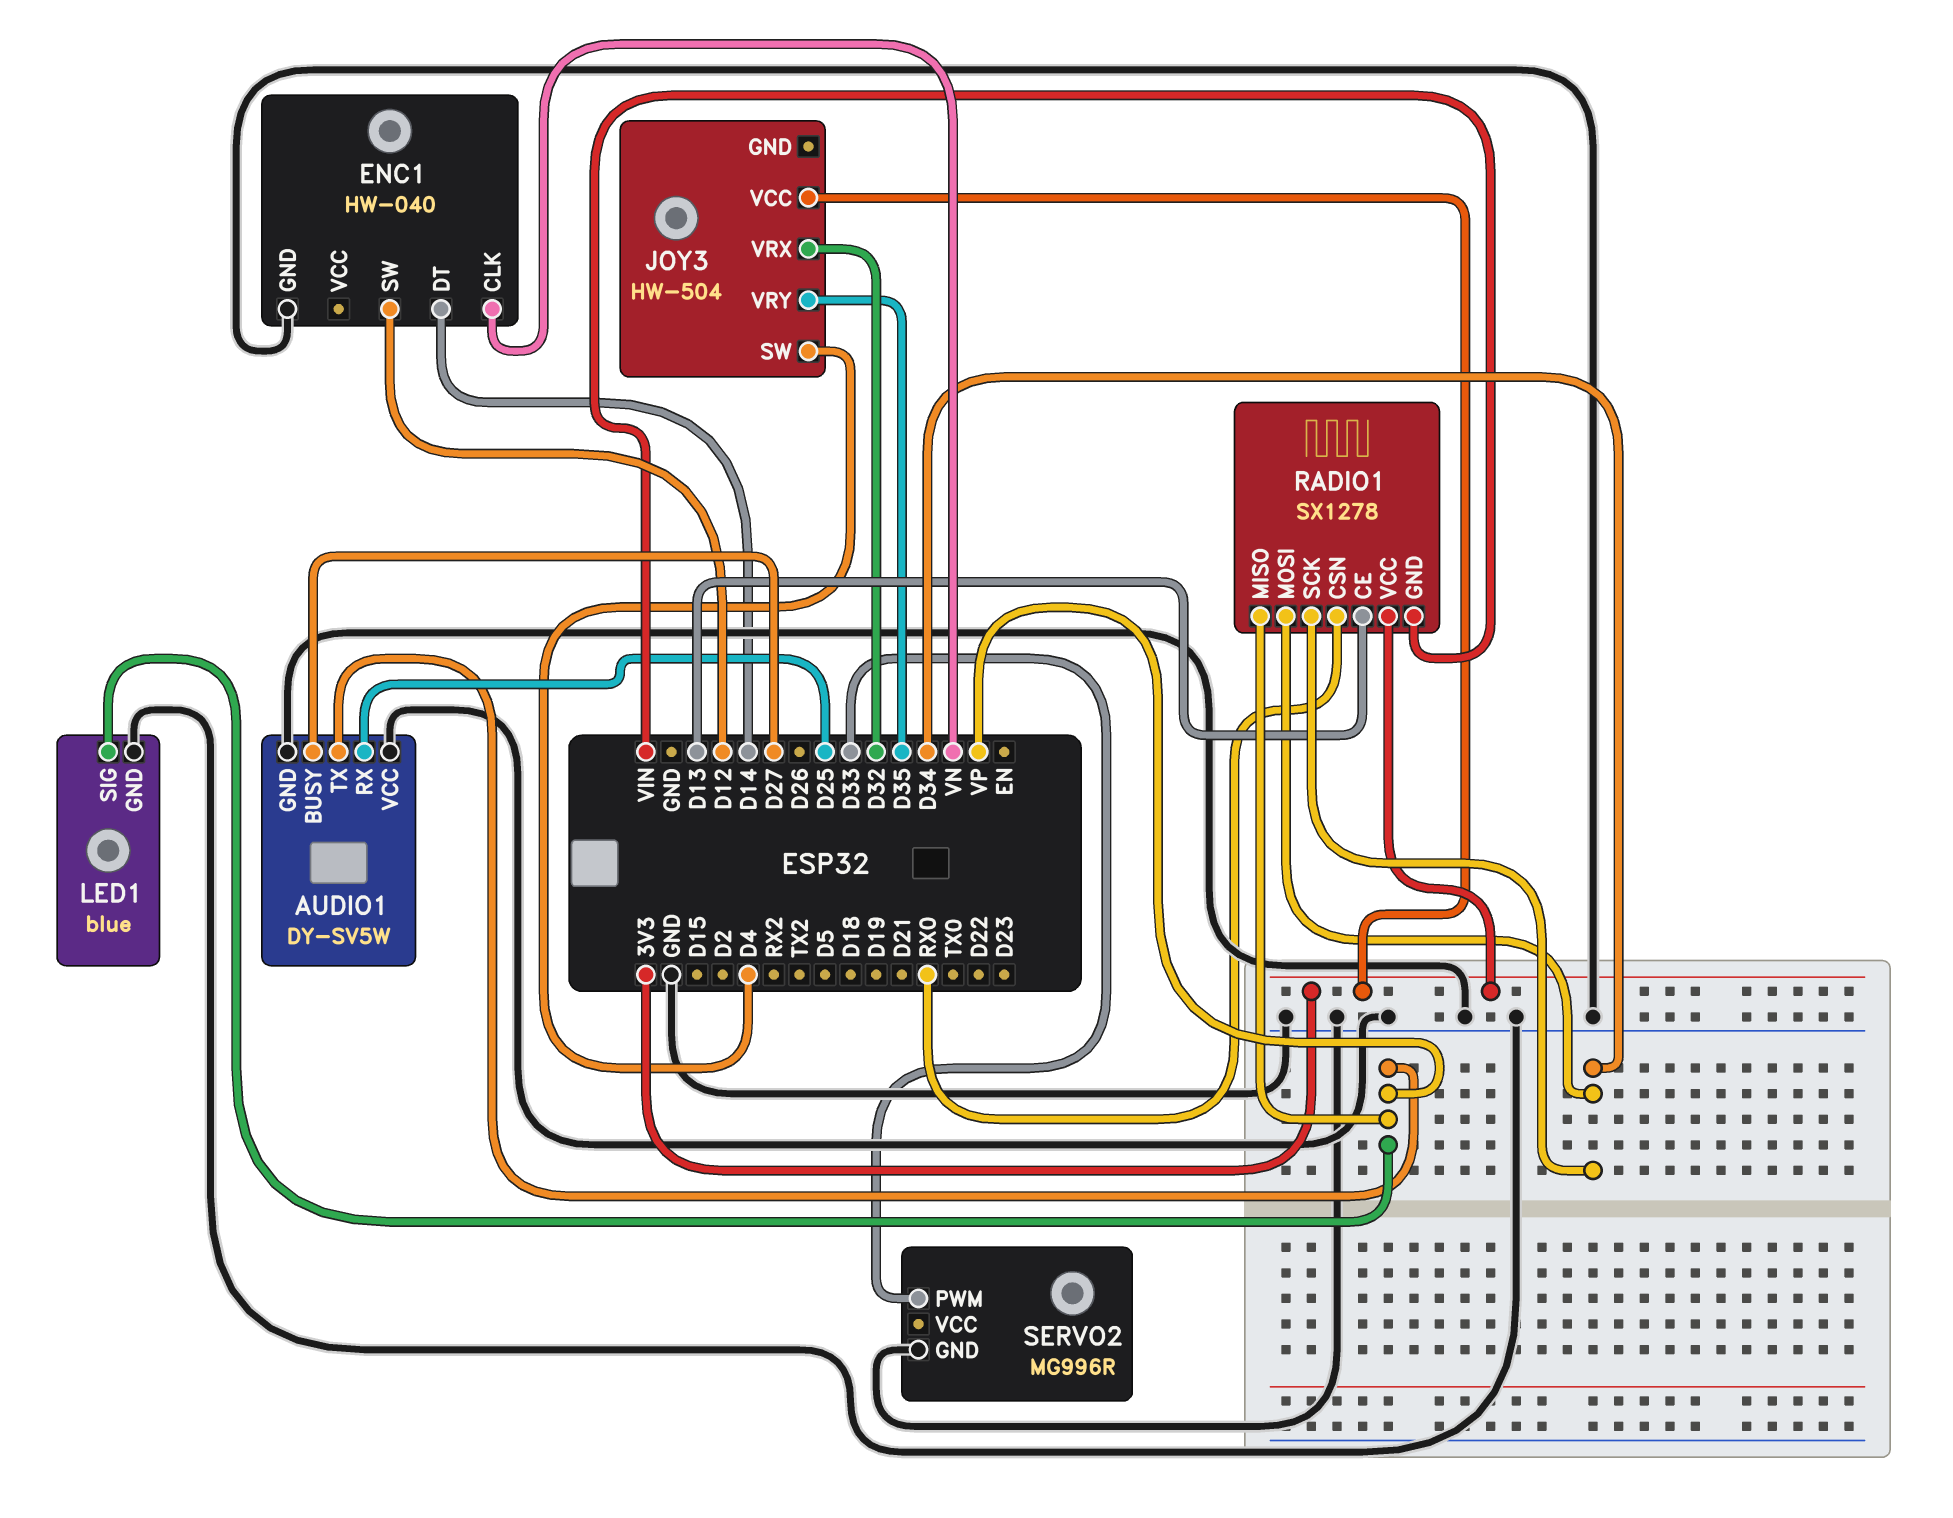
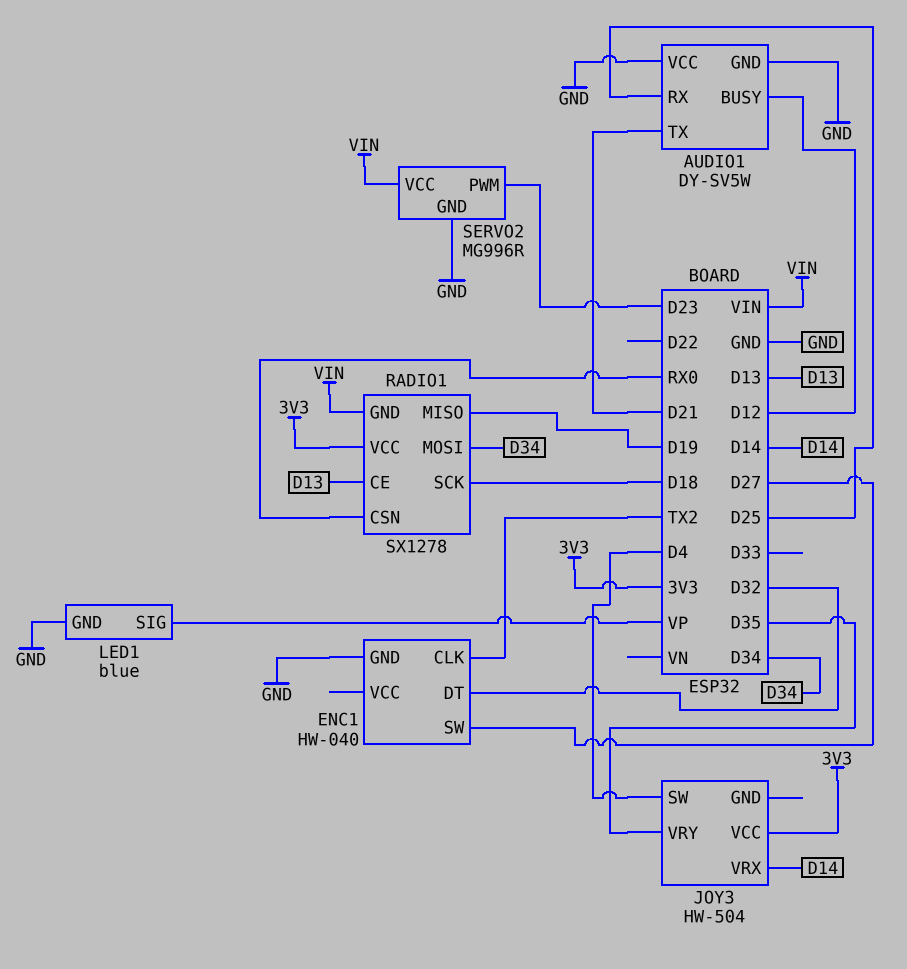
AUDIO1 pin BUSY: D27 -> D12
AUDIO1 pin TX: VP -> D21
ENC1 pin CLK: VN -> TX2
ENC1 pin DT: D14 -> D32
ENC1 pin SW: D12 -> D27
JOY3 pin VRX: D32 -> D14
RADIO1 pin MISO: VP -> D19
RADIO1 pin SCK: D34 -> D18
SERVO2 pin PWM: D33 -> D23
SERVO2 pin VCC: none -> VIN

